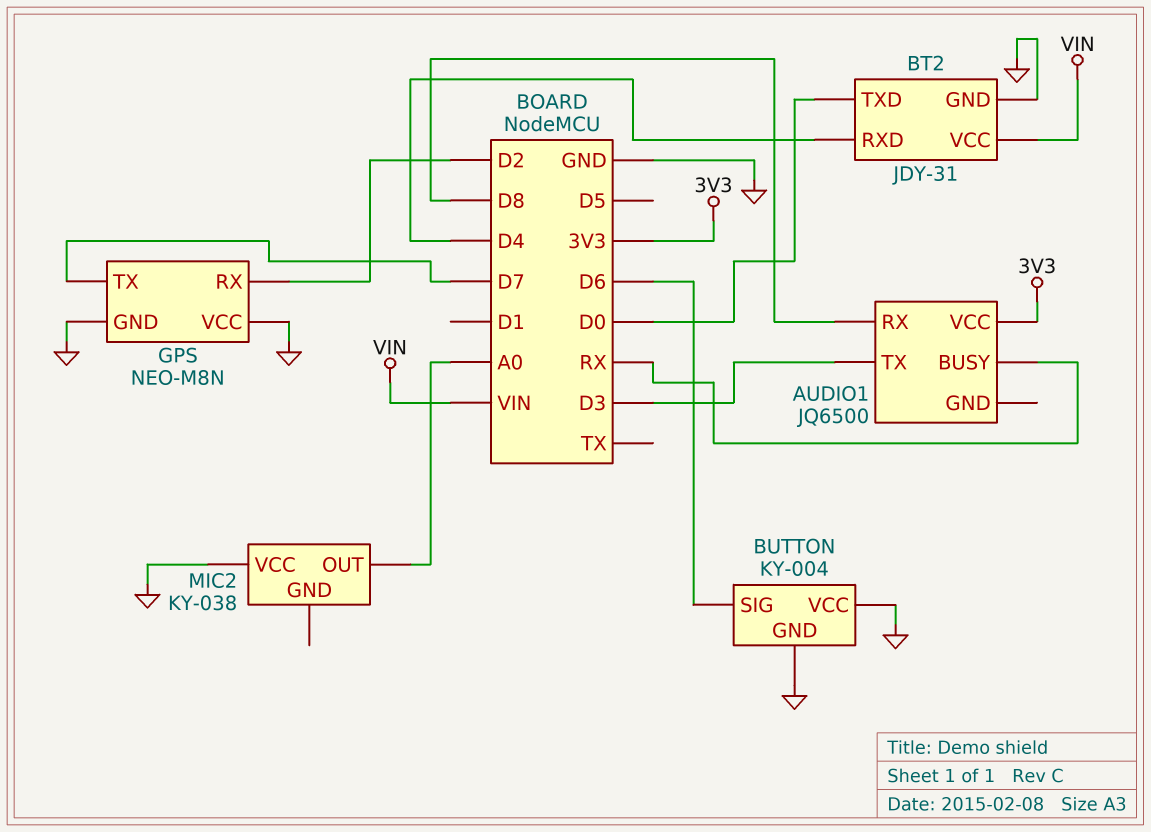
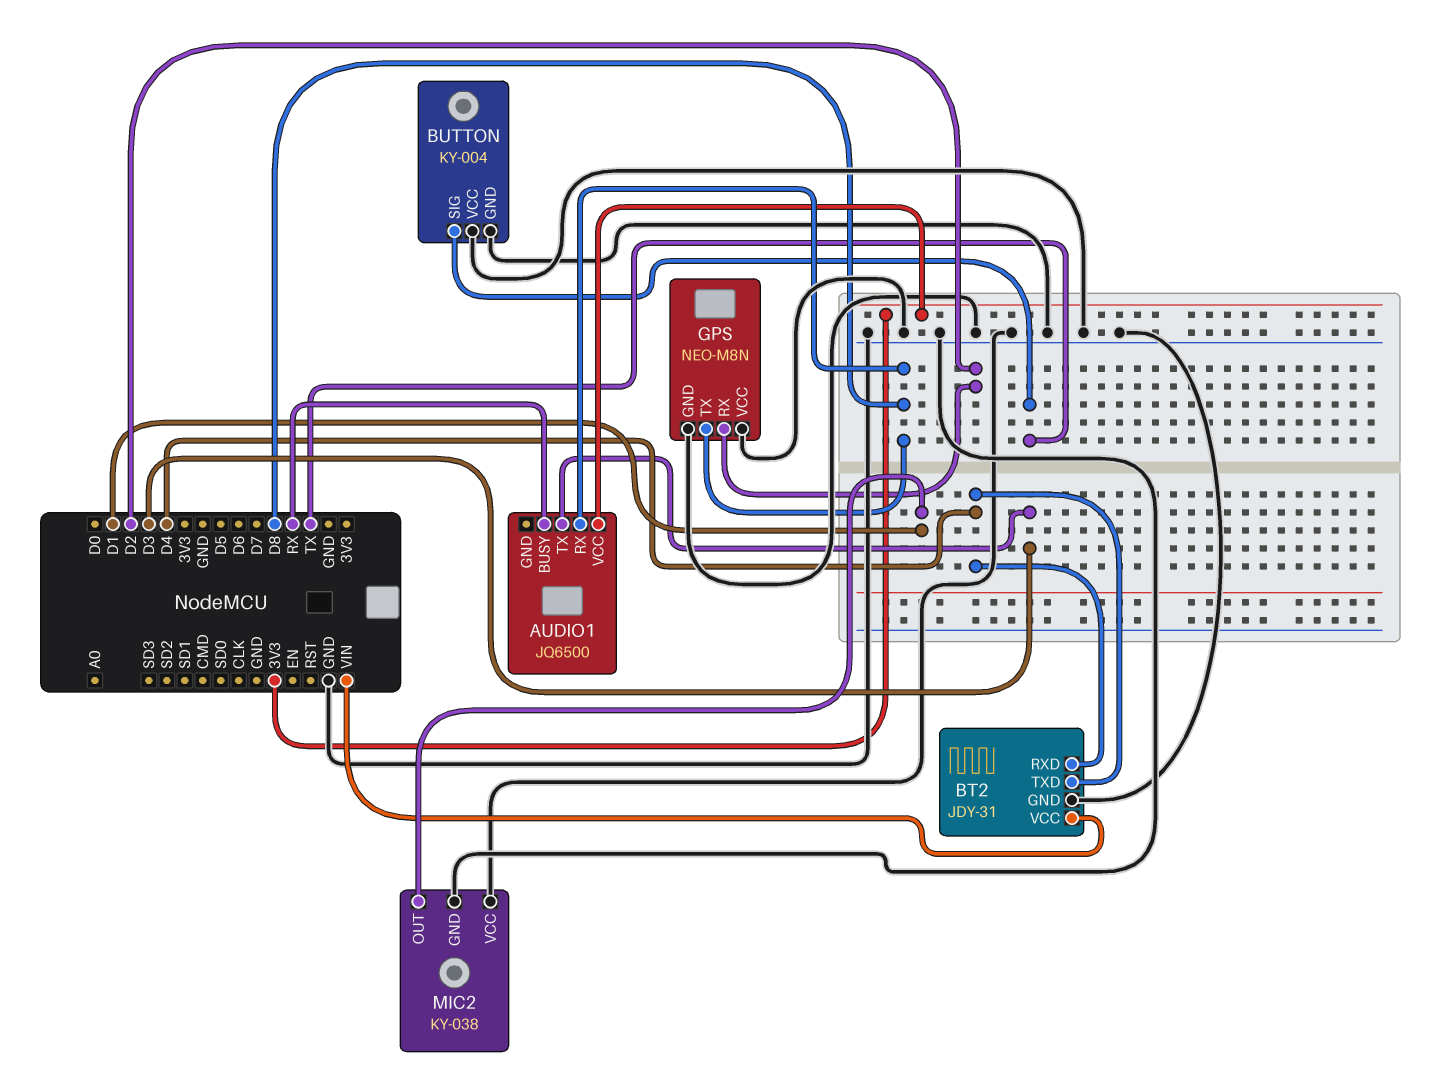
BT2 pin TXD: D0 -> D4
BUTTON pin SIG: D6 -> TX
GPS pin TX: D7 -> D8
MIC2 pin GND: none -> GND
MIC2 pin OUT: A0 -> D1

